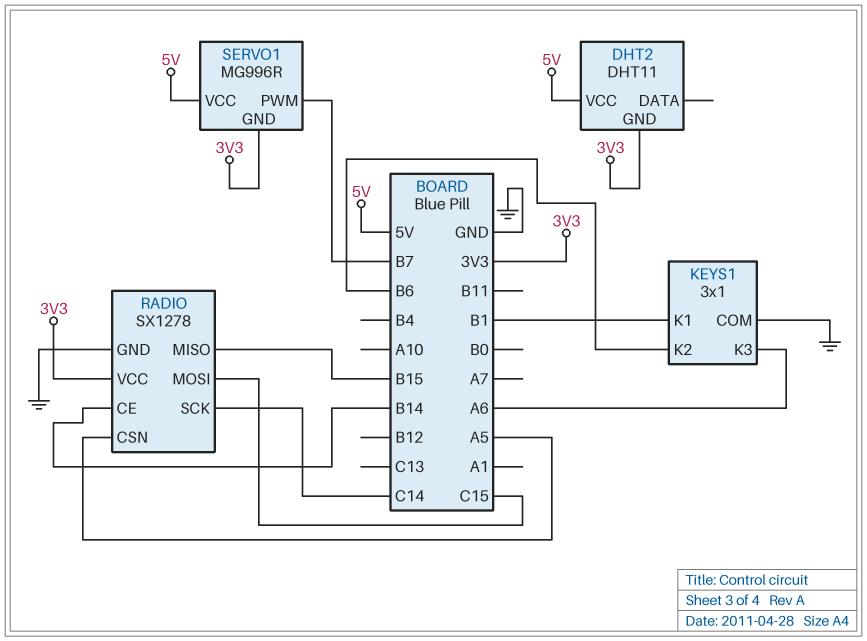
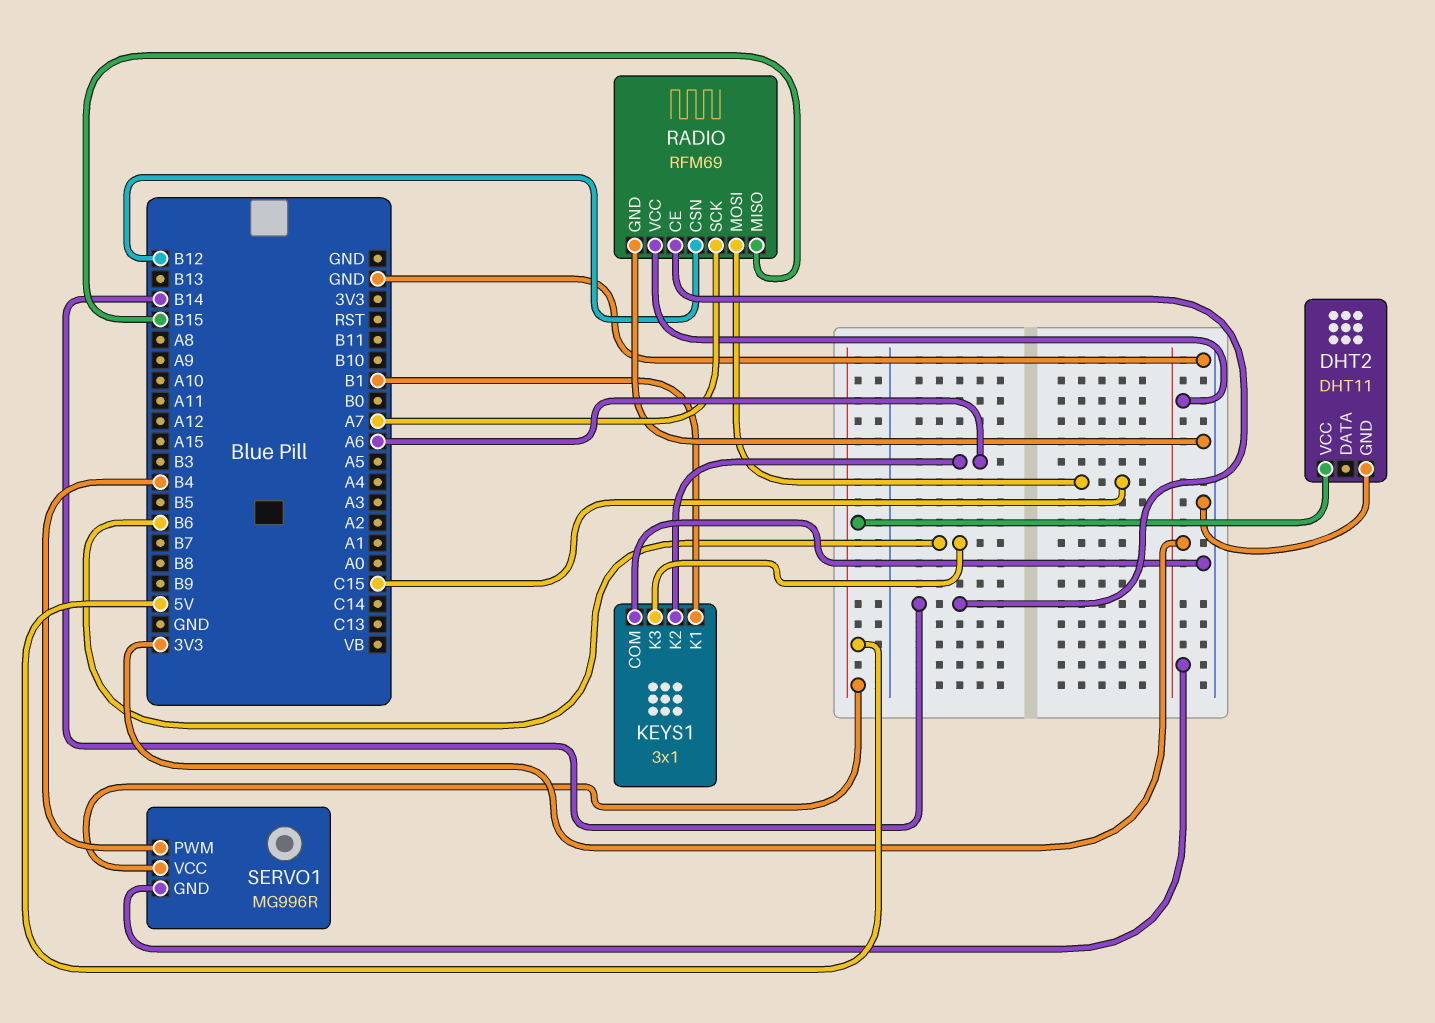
DHT2 pin GND: 3V3 -> GND
KEYS1 pin K2: B6 -> A6
KEYS1 pin K3: A6 -> B6
RADIO: SX1278 -> RFM69
RADIO pin CSN: A5 -> B12
RADIO pin SCK: C14 -> A7
SERVO1 pin PWM: B7 -> B4

